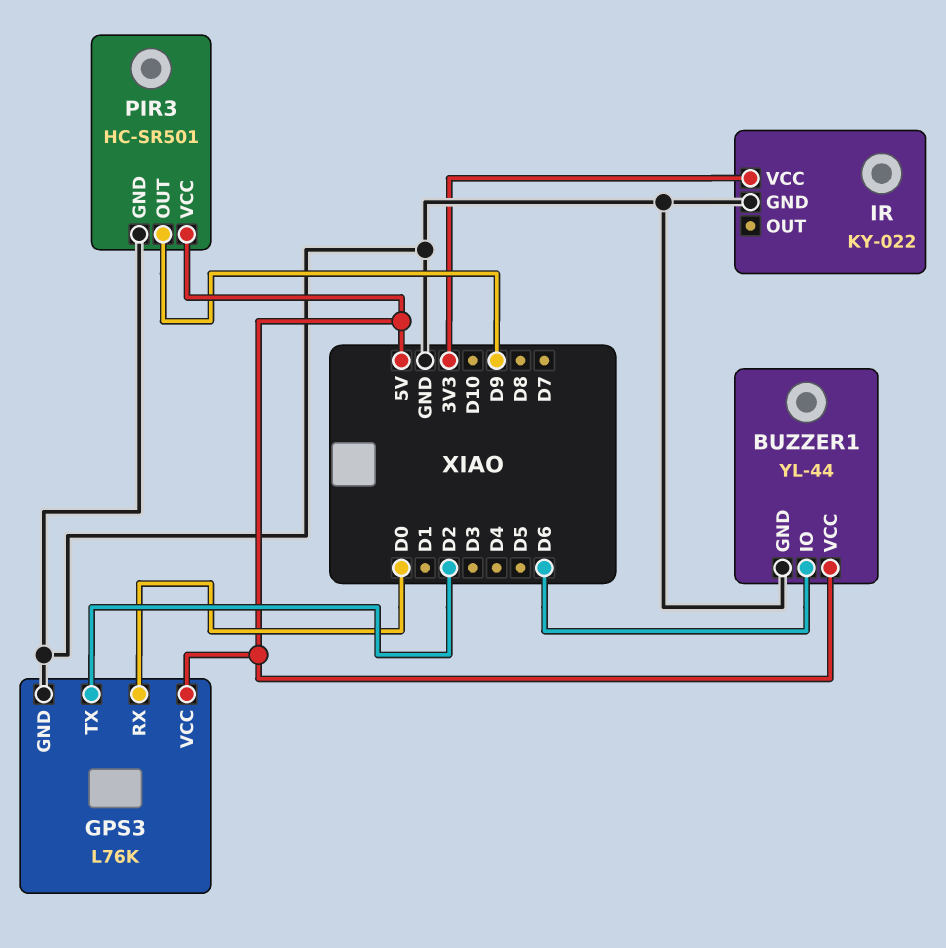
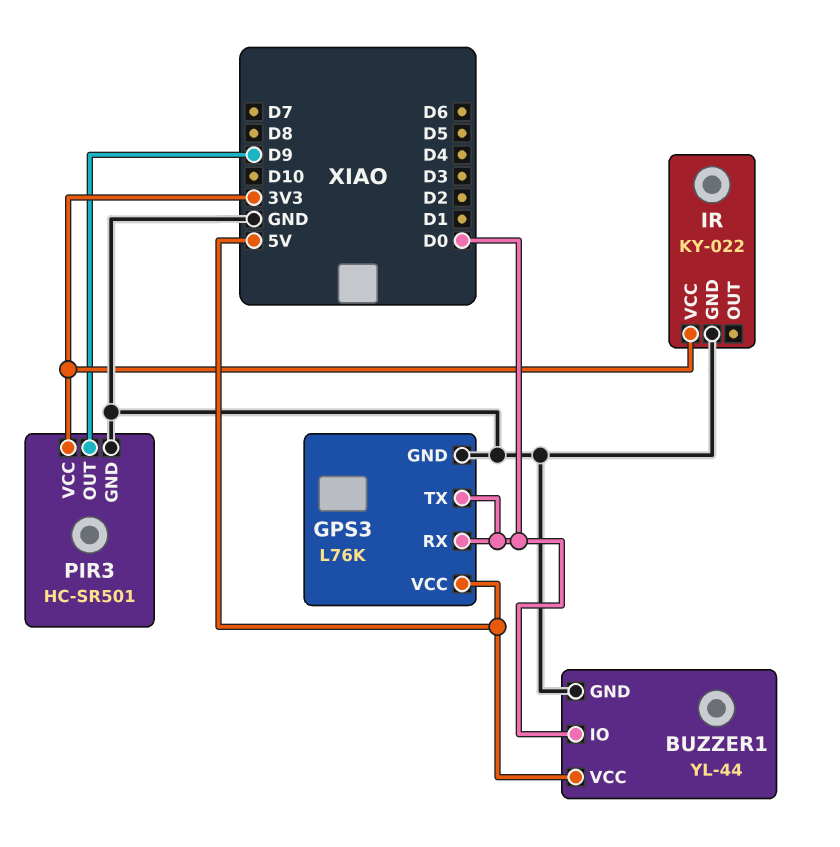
BUZZER1 pin IO: D6 -> D0
GPS3 pin TX: D2 -> D0
PIR3 pin VCC: 5V -> 3V3

